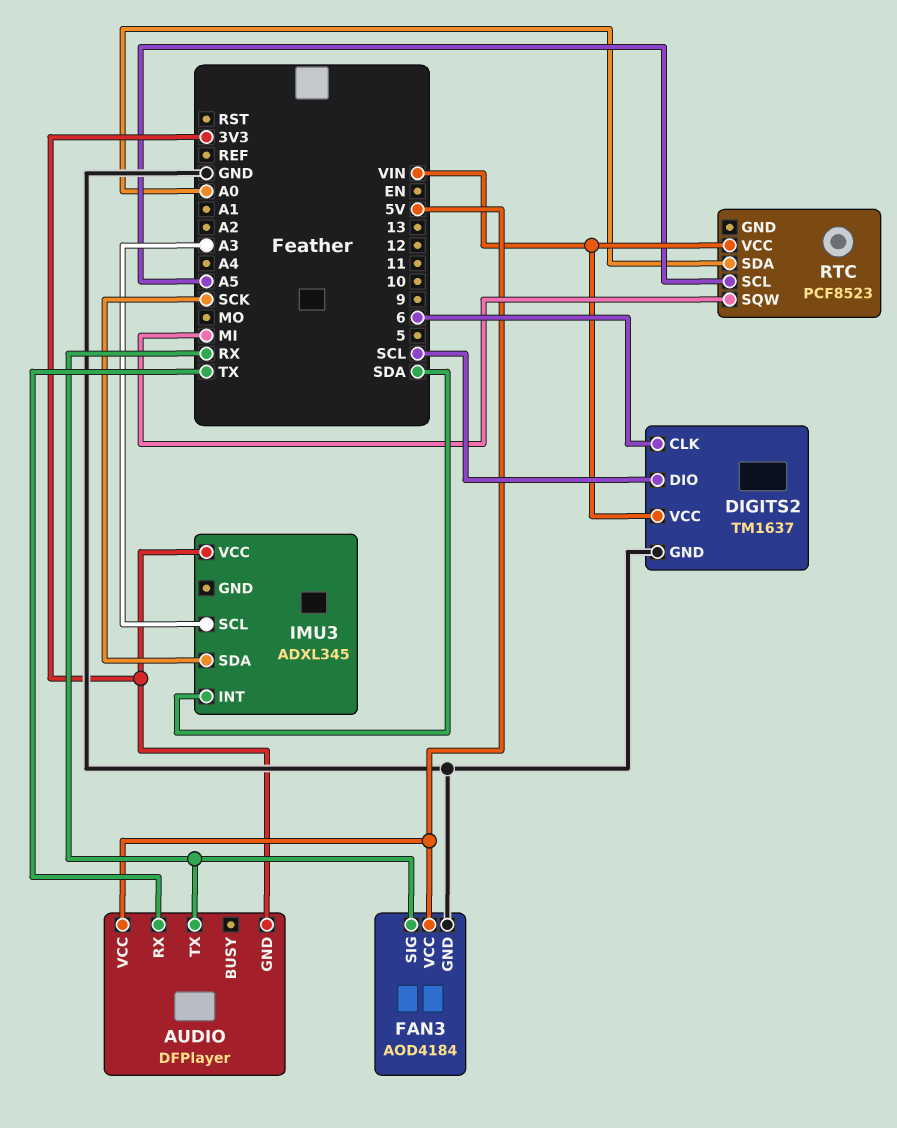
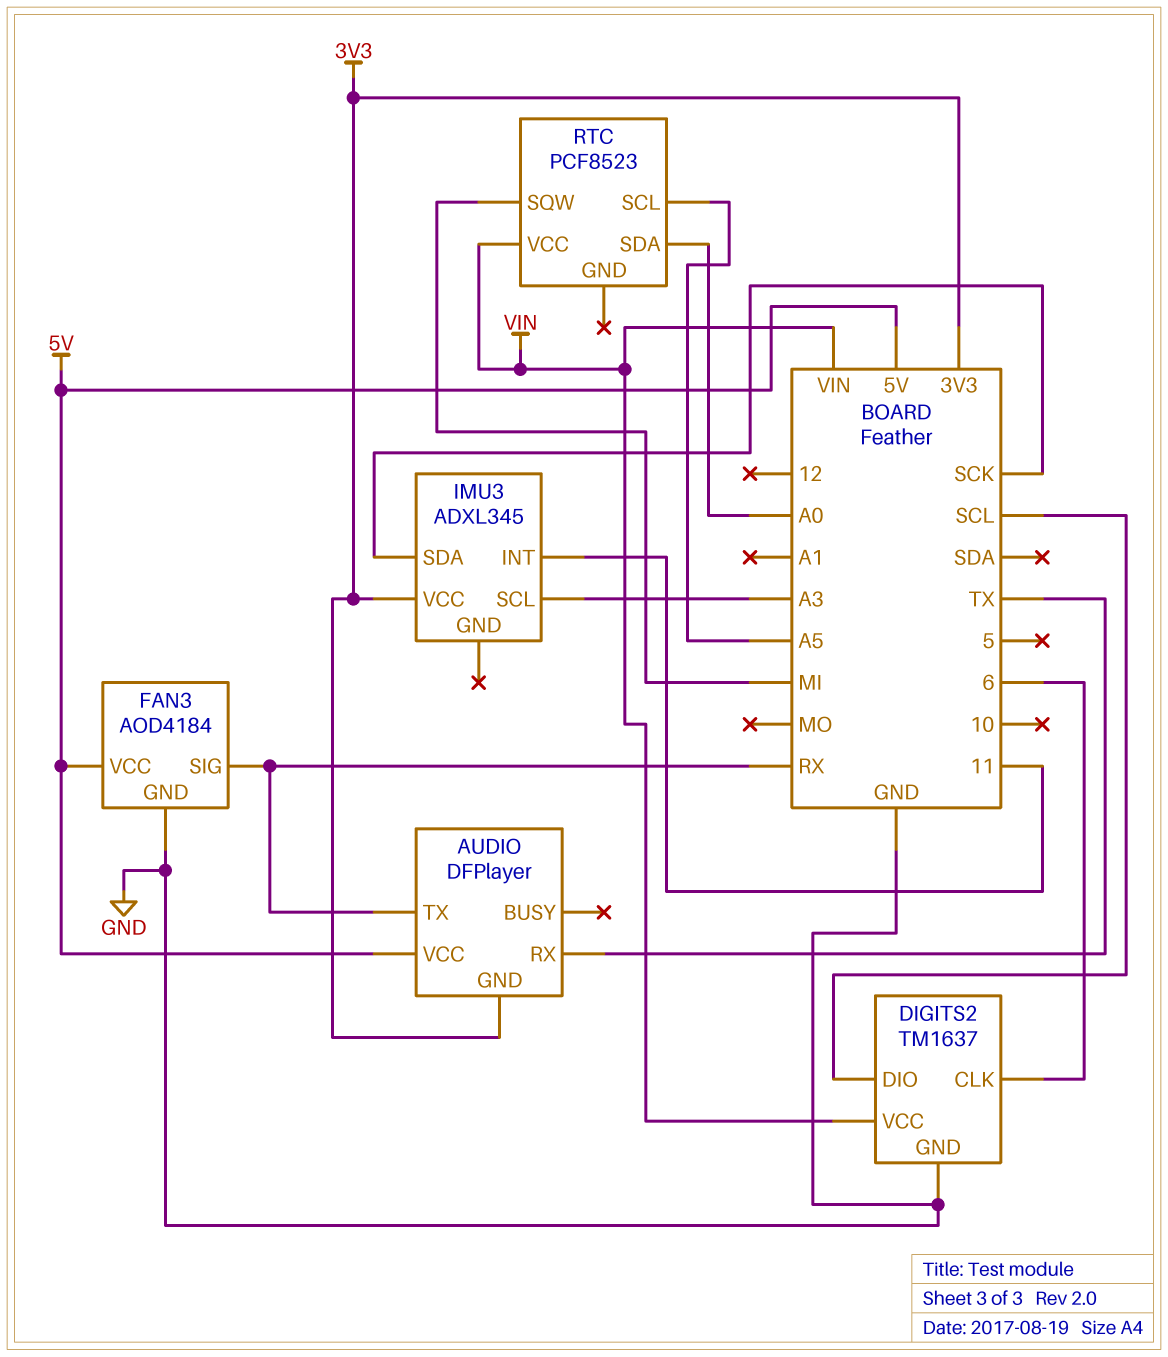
IMU3 pin INT: SDA -> 11

